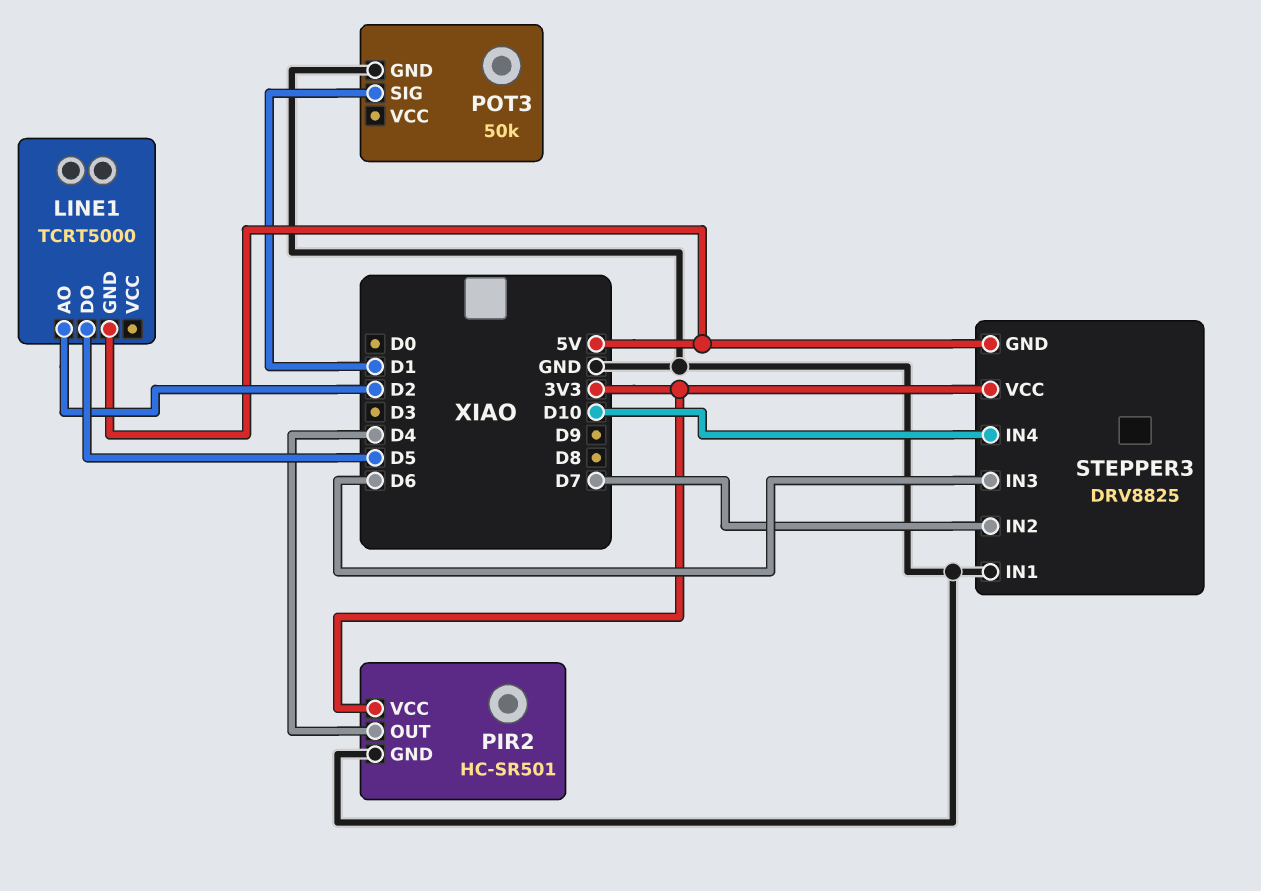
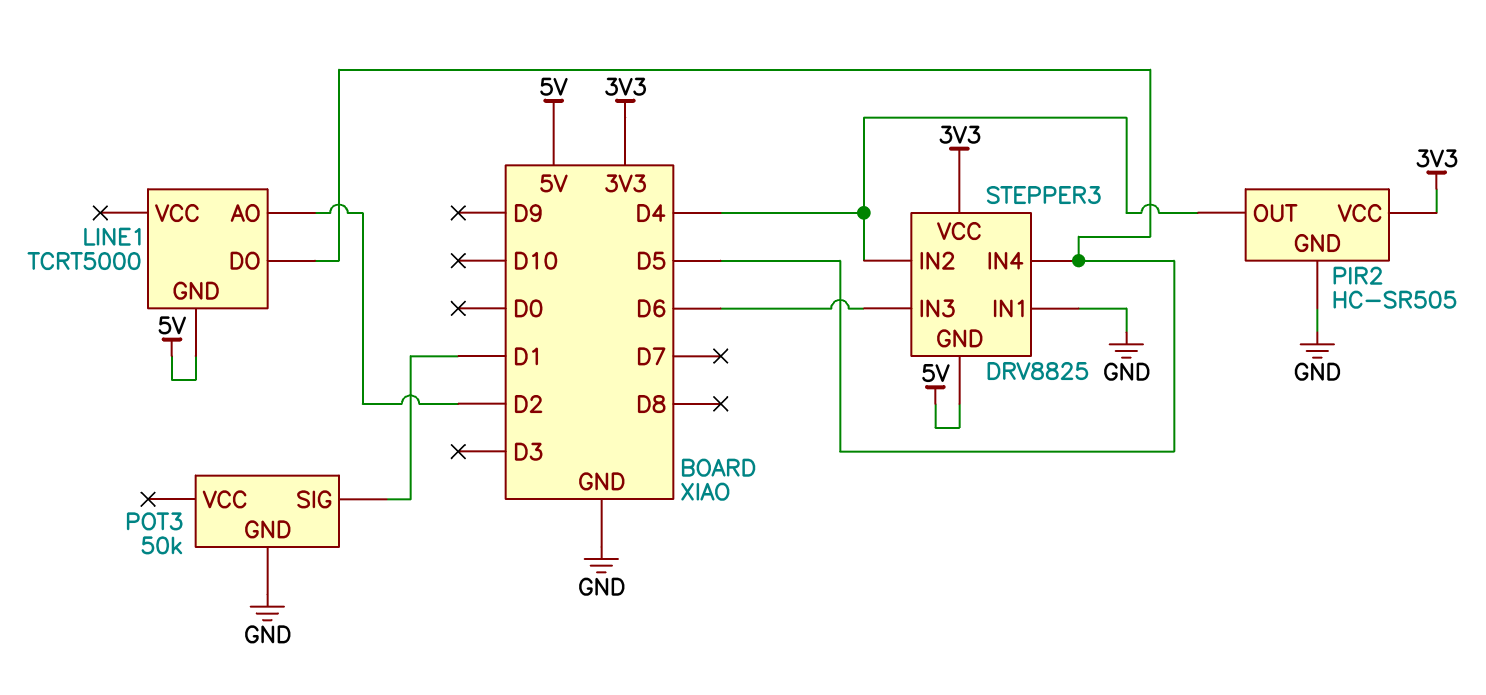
PIR2: HC-SR501 -> HC-SR505
STEPPER3 pin IN2: D7 -> D4
STEPPER3 pin IN4: D10 -> D5

